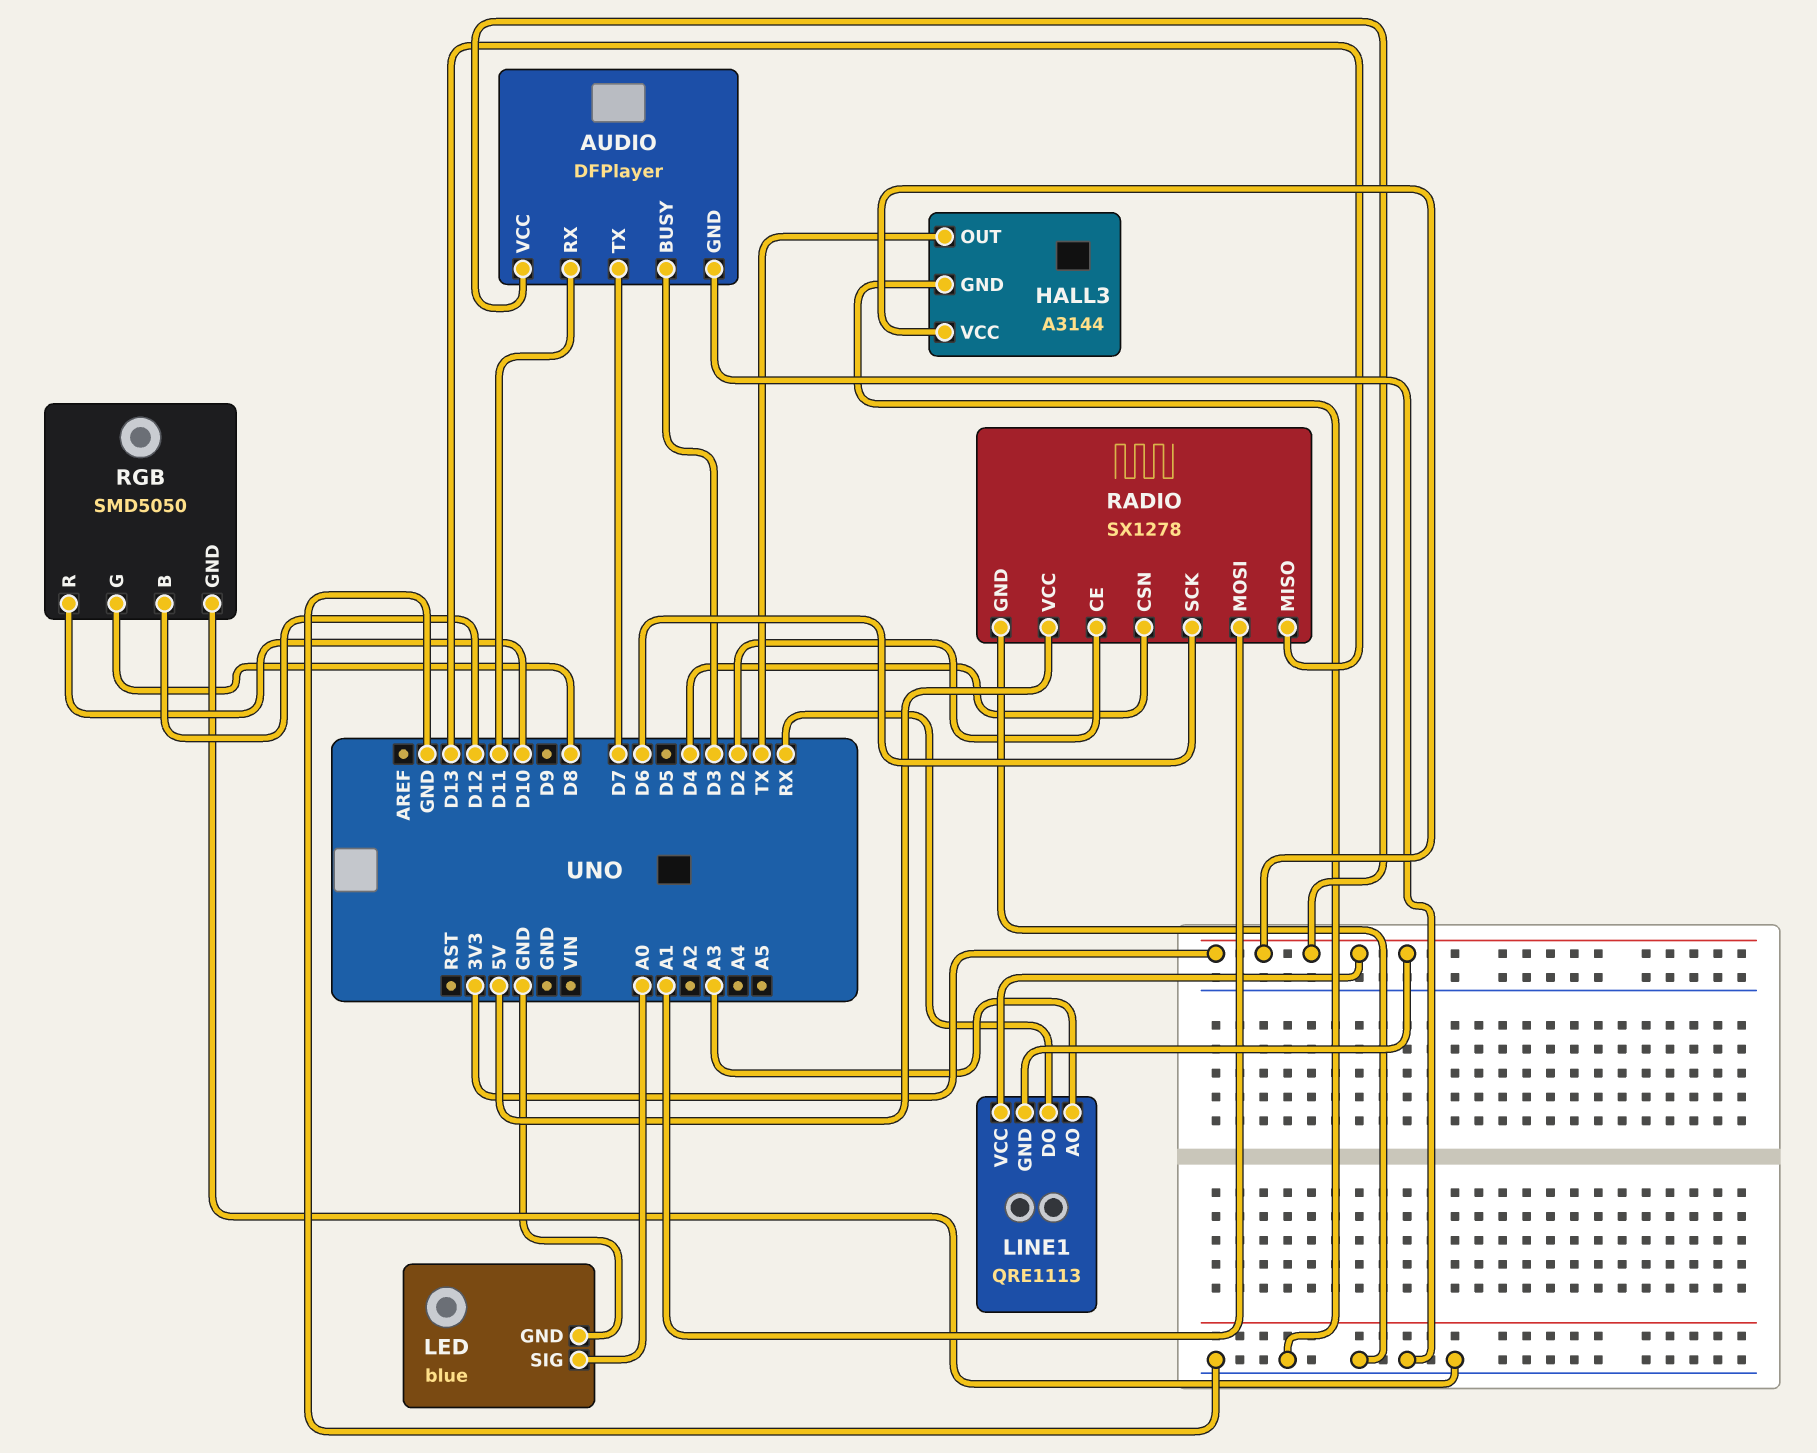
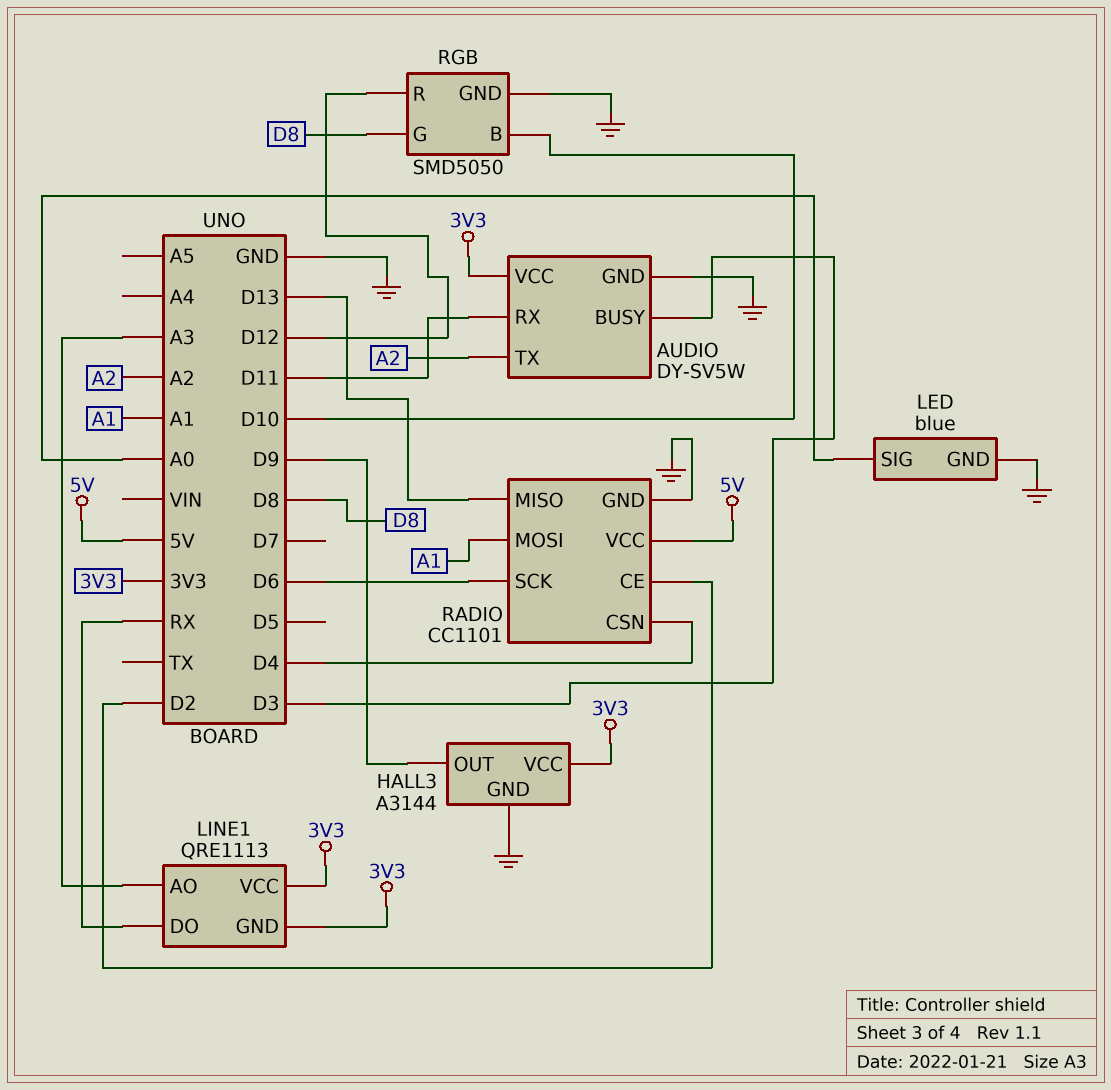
AUDIO: DFPlayer -> DY-SV5W
AUDIO pin TX: D7 -> A2
HALL3 pin OUT: TX -> D9
RADIO: SX1278 -> CC1101
RGB pin B: D12 -> D10
RGB pin R: D10 -> D12

